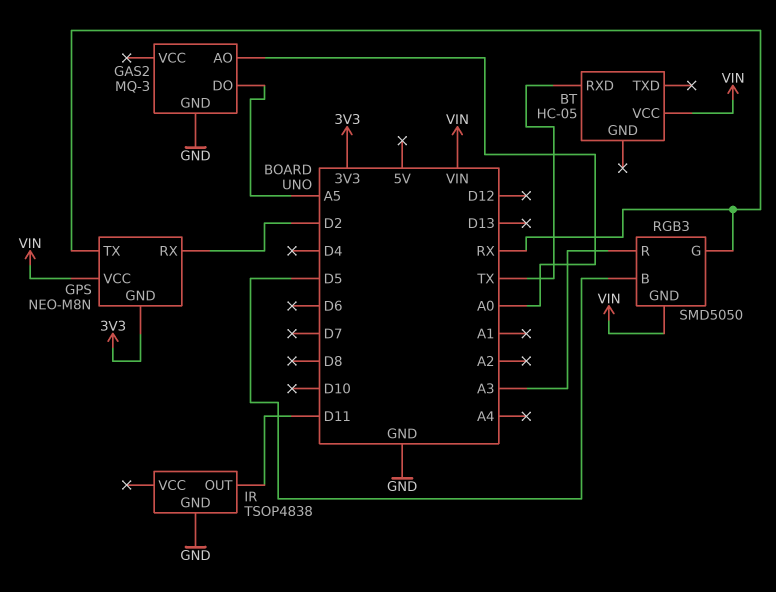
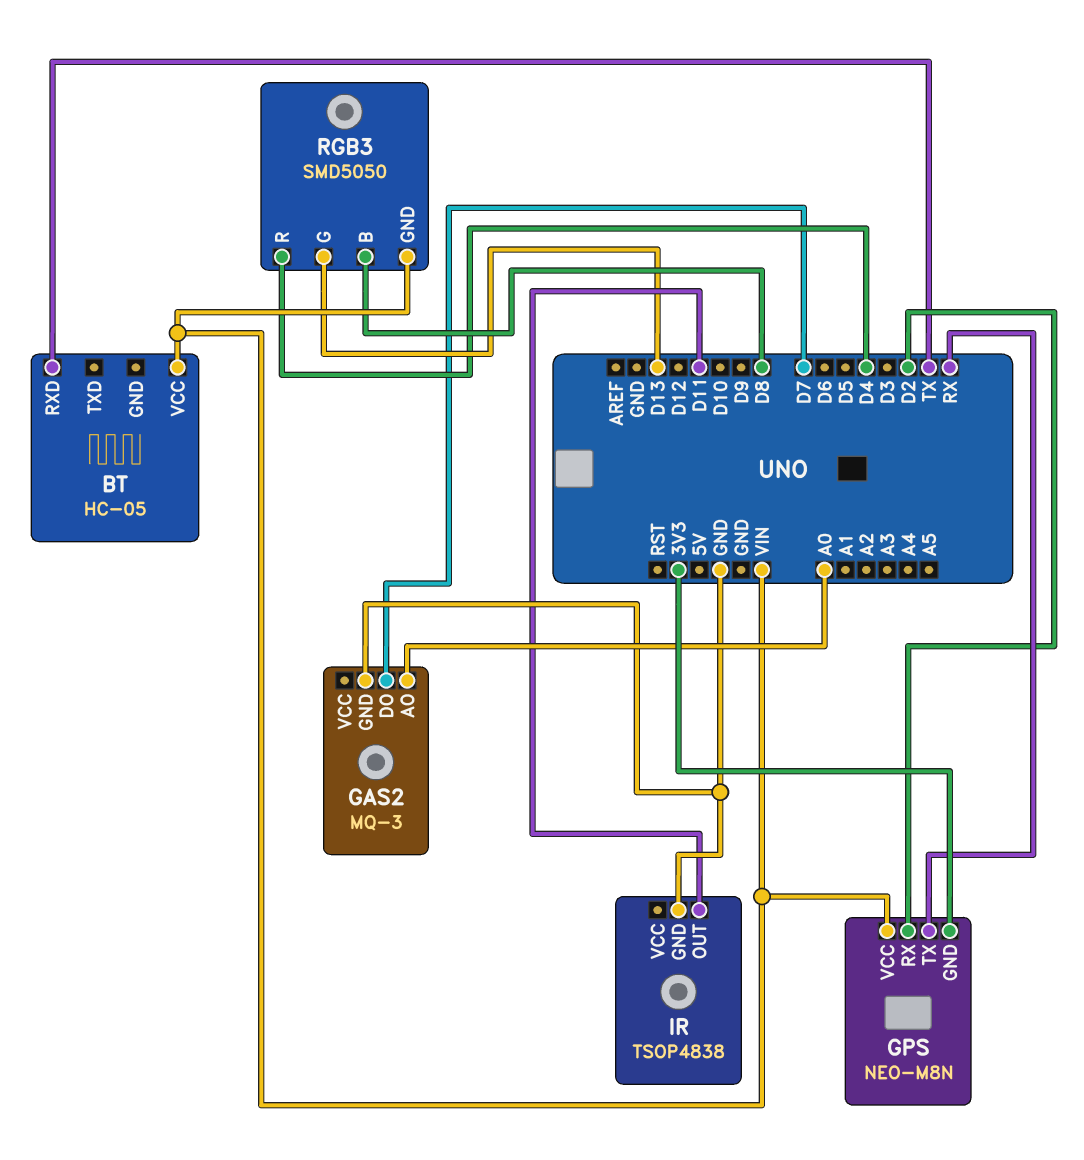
GAS2 pin DO: A5 -> D7
RGB3 pin B: D5 -> D8
RGB3 pin G: RX -> D13
RGB3 pin R: A3 -> D4

